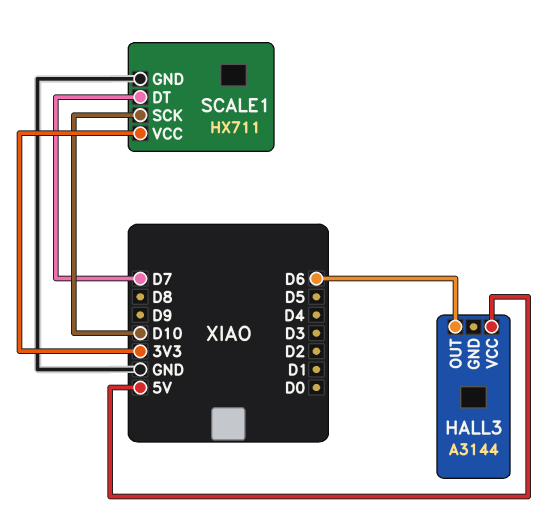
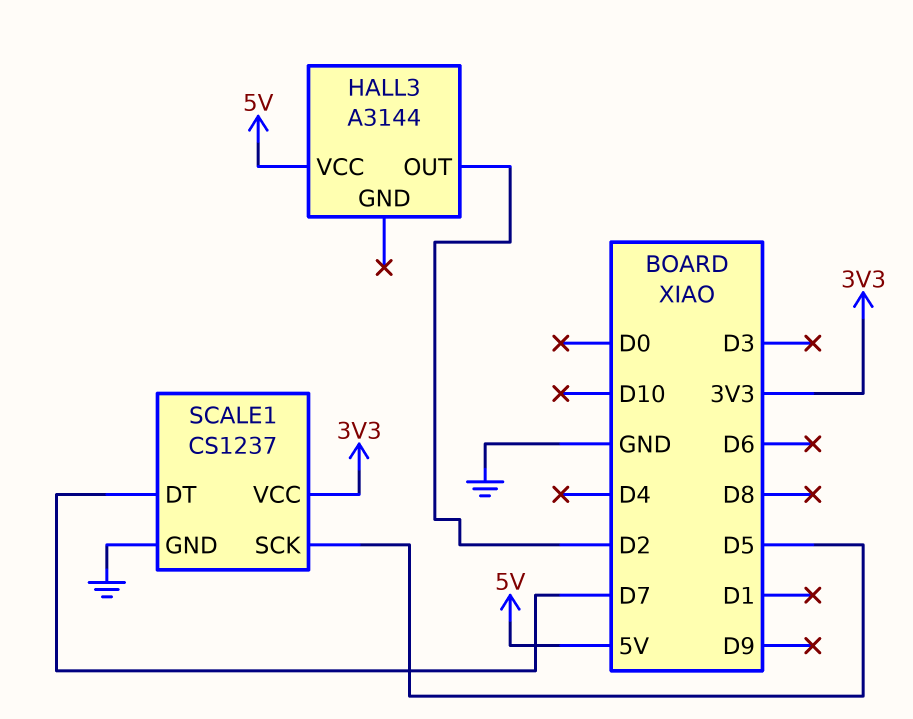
HALL3 pin OUT: D6 -> D2
SCALE1: HX711 -> CS1237
SCALE1 pin SCK: D10 -> D5

